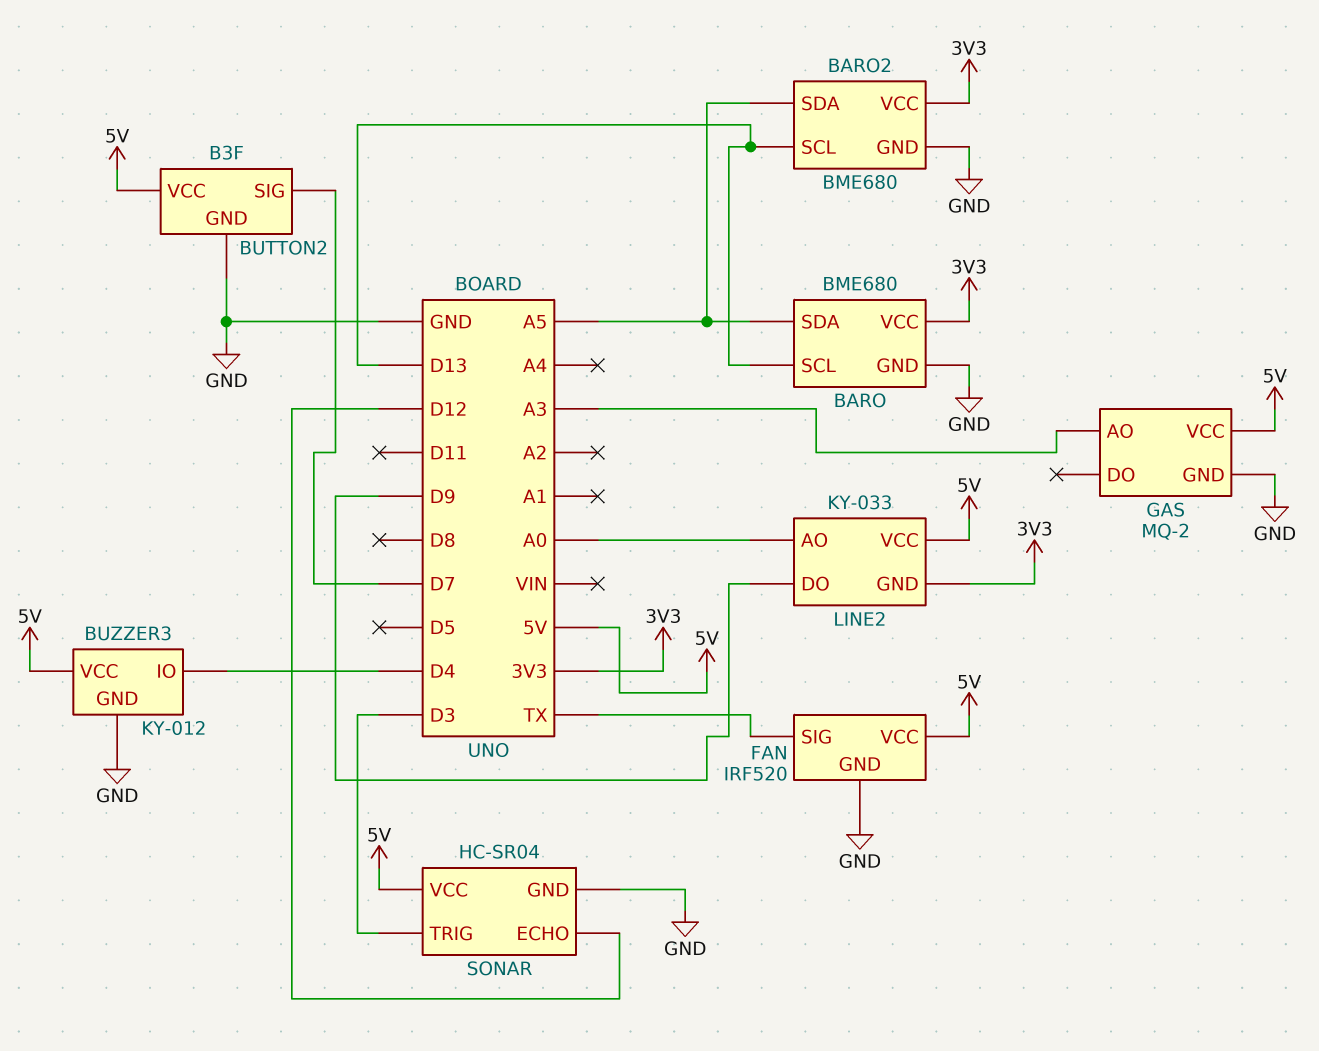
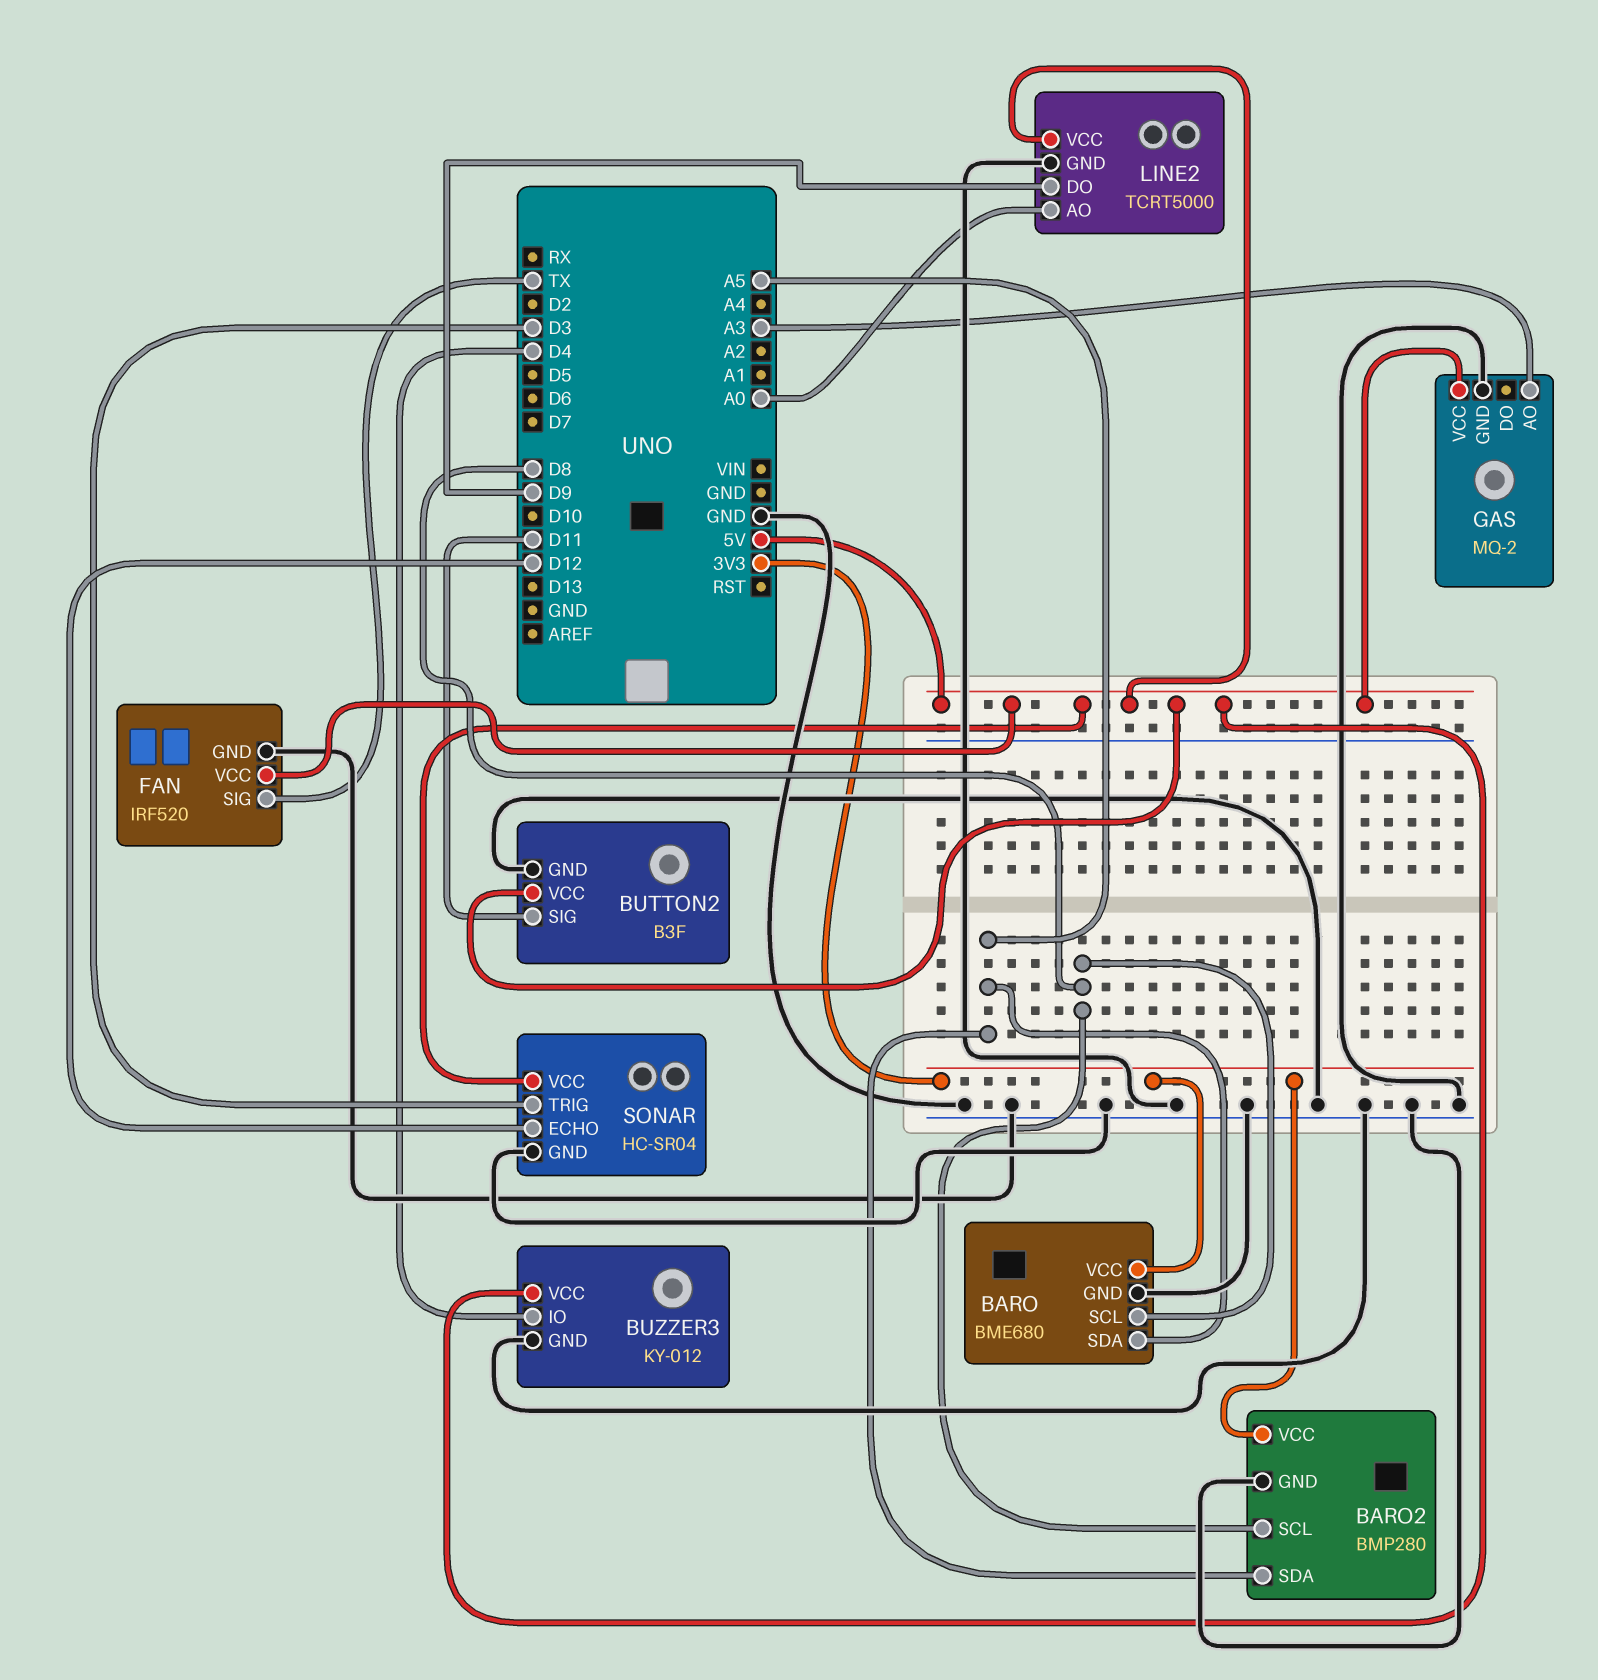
BARO pin SCL: D13 -> D8
BARO2: BME680 -> BMP280
BARO2 pin SCL: D13 -> D8
BUTTON2 pin SIG: D7 -> D11
LINE2: KY-033 -> TCRT5000
LINE2 pin GND: 3V3 -> GND

